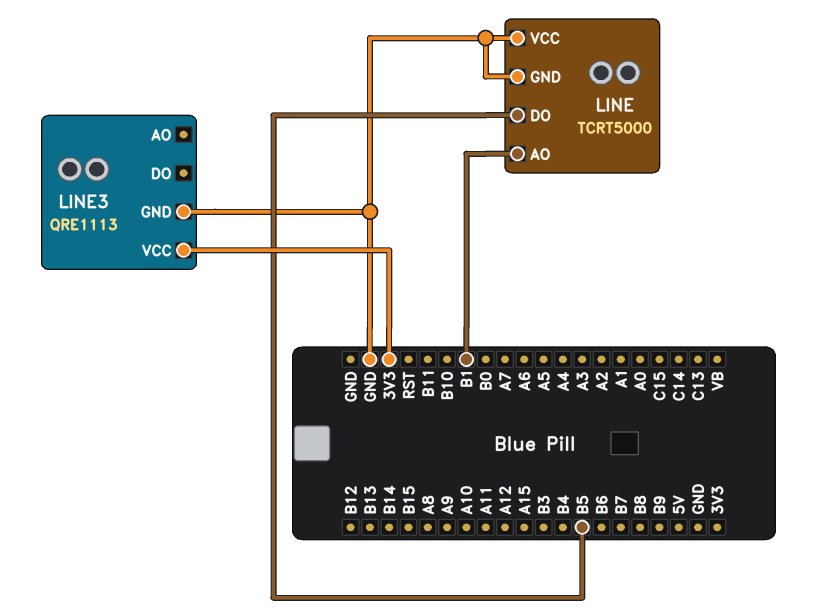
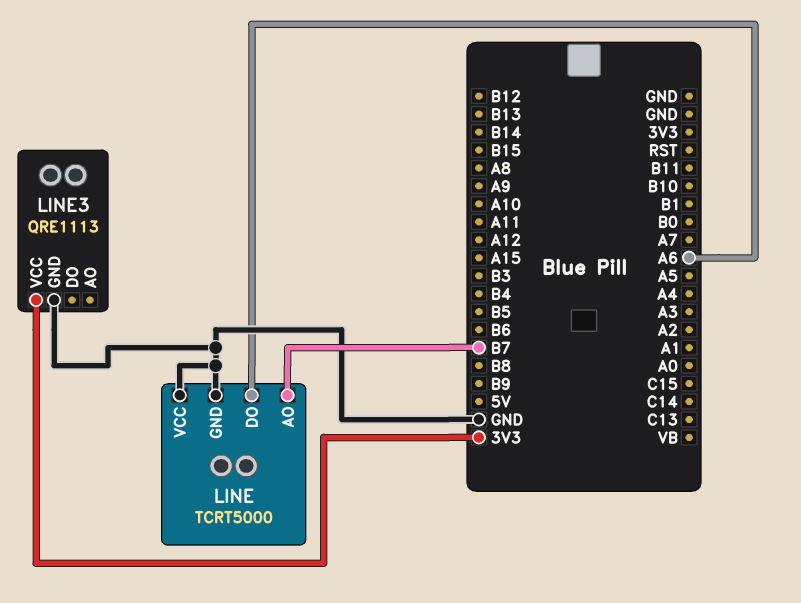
LINE pin AO: B1 -> B7
LINE pin DO: B5 -> A6

